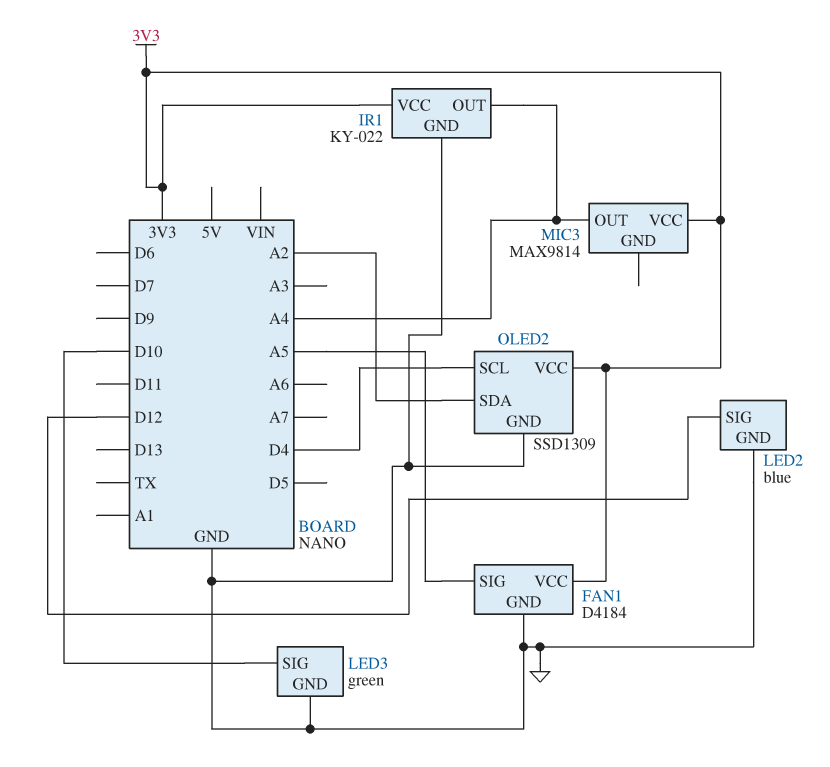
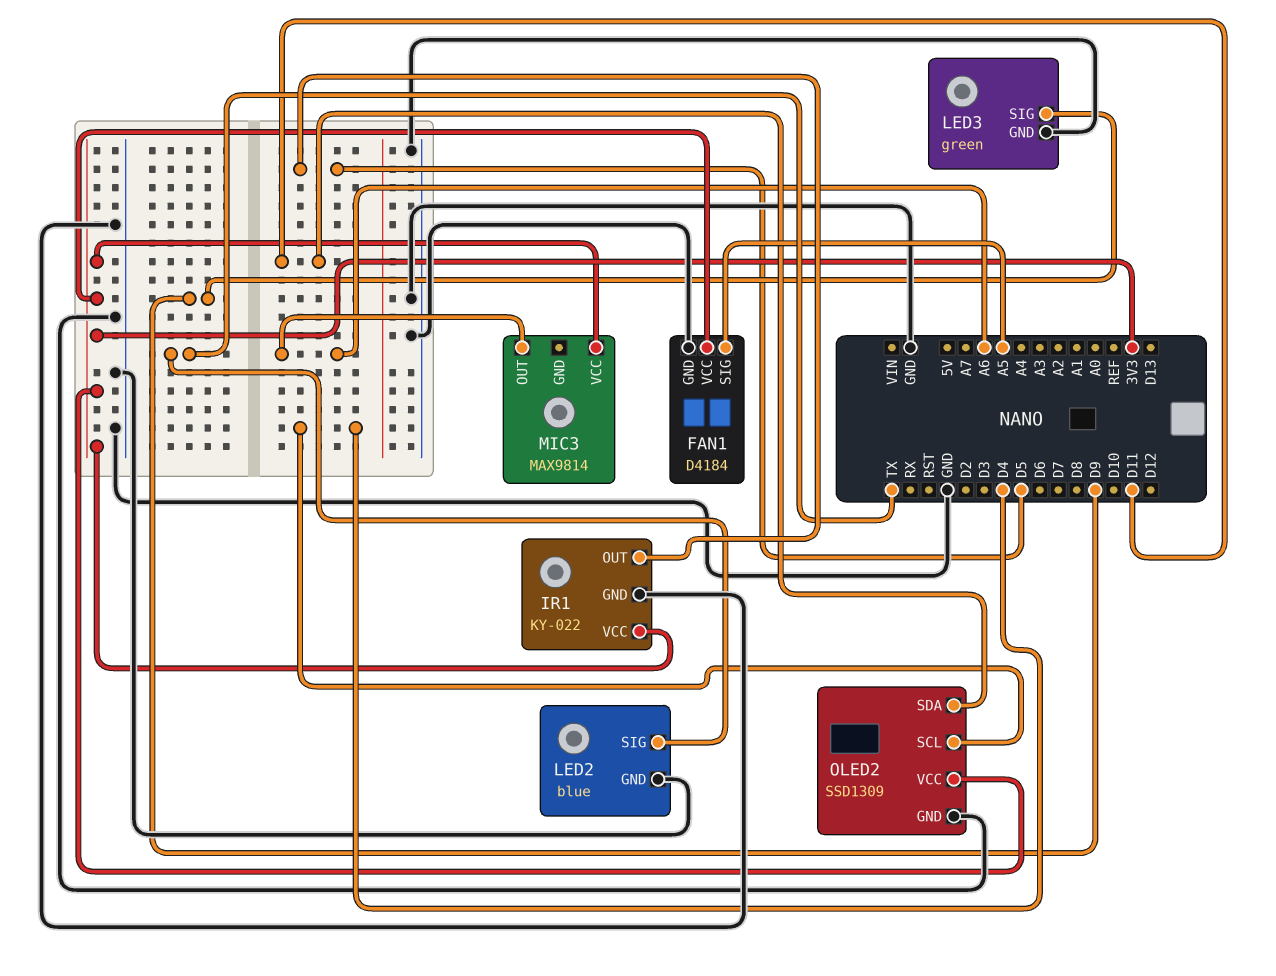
IR1 pin OUT: A4 -> D5
LED2 pin SIG: D12 -> TX
LED3 pin SIG: D10 -> D9
MIC3 pin OUT: A4 -> A6
OLED2 pin SDA: A2 -> D11

